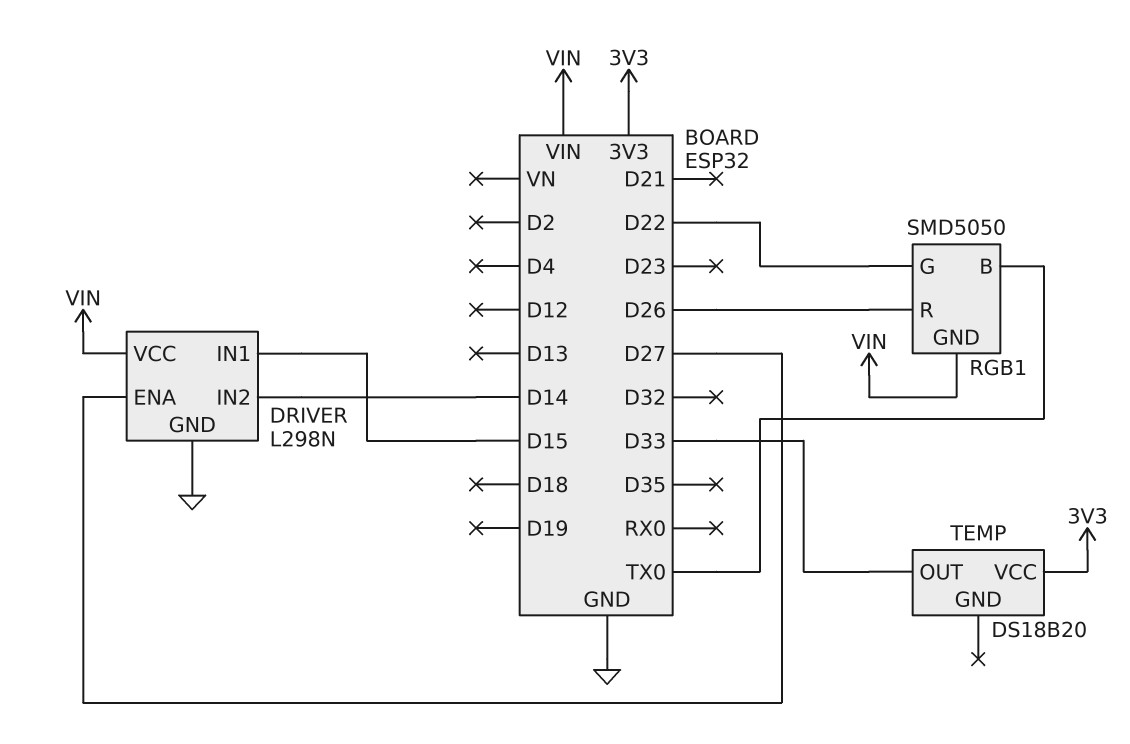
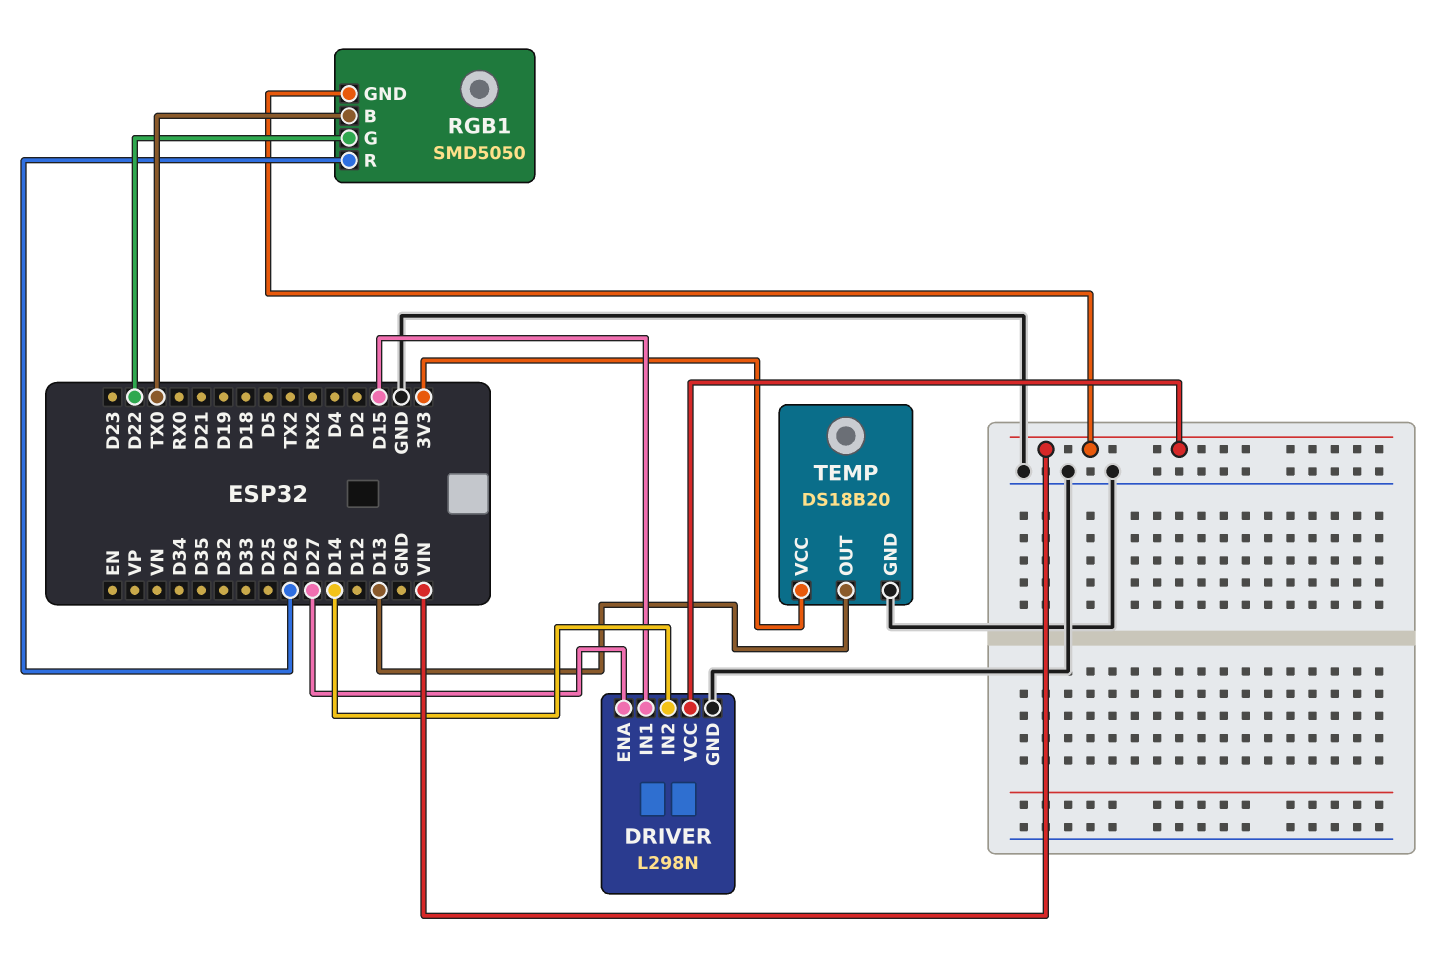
TEMP pin GND: none -> GND
TEMP pin OUT: D33 -> D13

